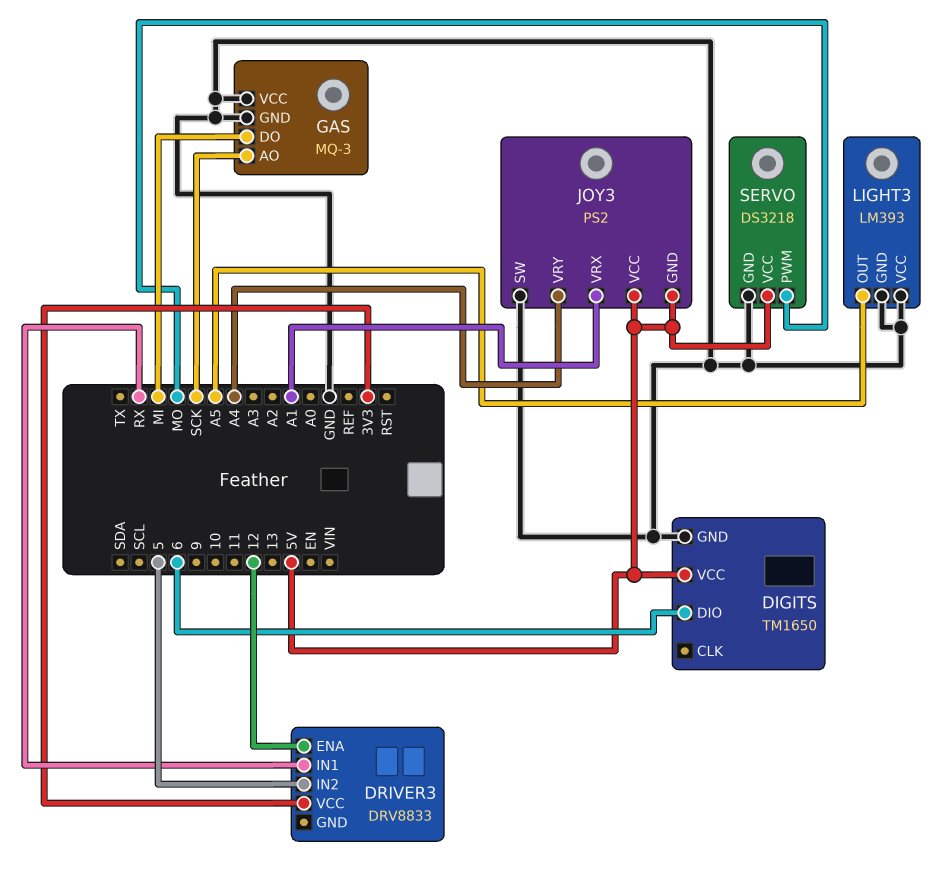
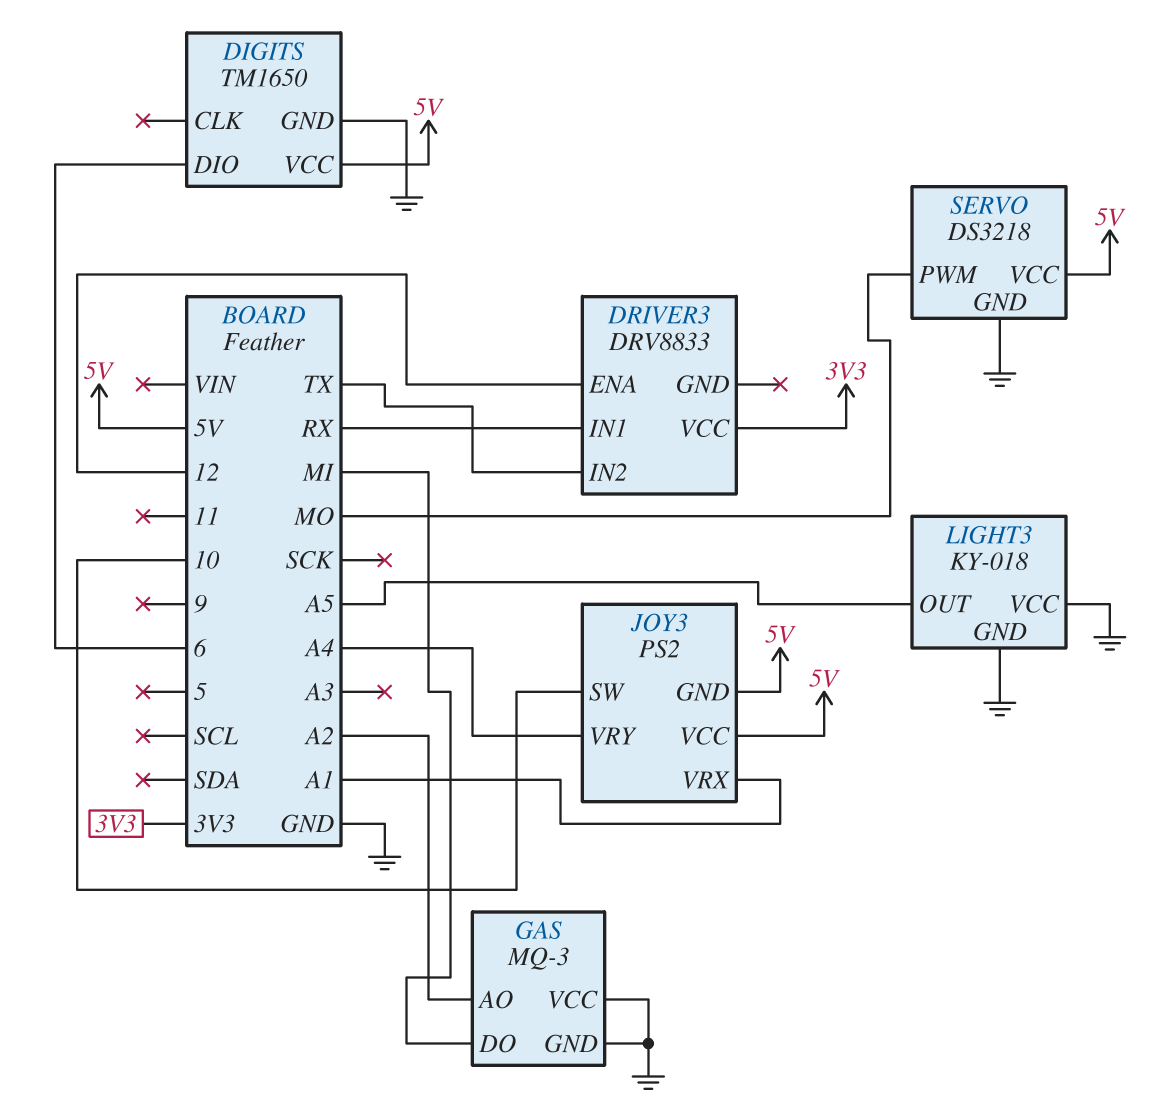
DRIVER3 pin IN2: 5 -> TX
GAS pin AO: SCK -> A2
JOY3 pin SW: GND -> 10
LIGHT3: LM393 -> KY-018

